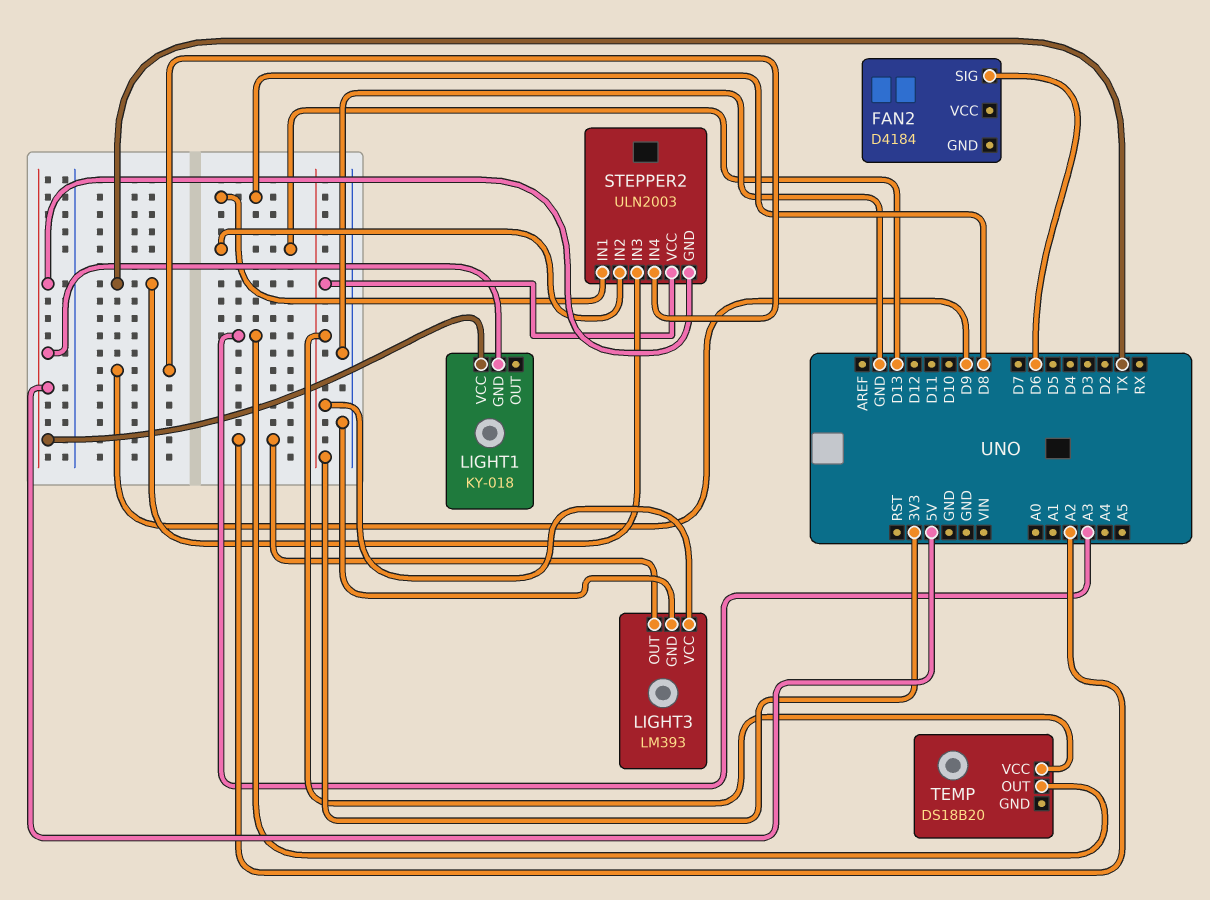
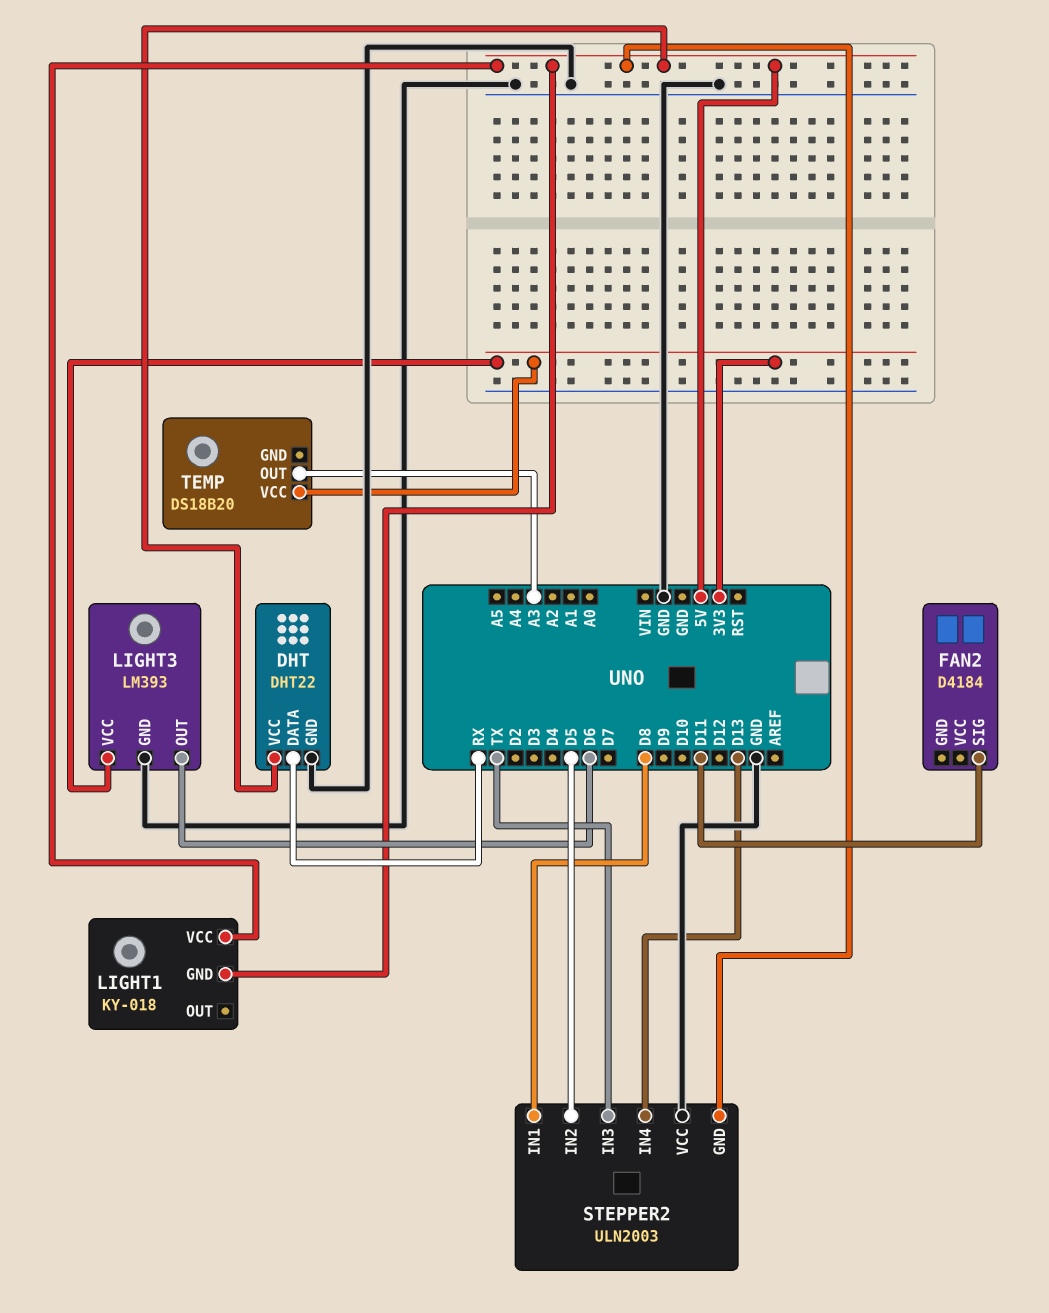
DHT: none -> DHT22
DHT pin DATA: none -> RX
DHT pin GND: none -> GND
DHT pin VCC: none -> 5V
FAN2 pin SIG: D6 -> D11
LIGHT3 pin OUT: A2 -> D6
STEPPER2 pin IN2: D13 -> D5
STEPPER2 pin IN4: D9 -> D13
STEPPER2 pin VCC: 3V3 -> GND

